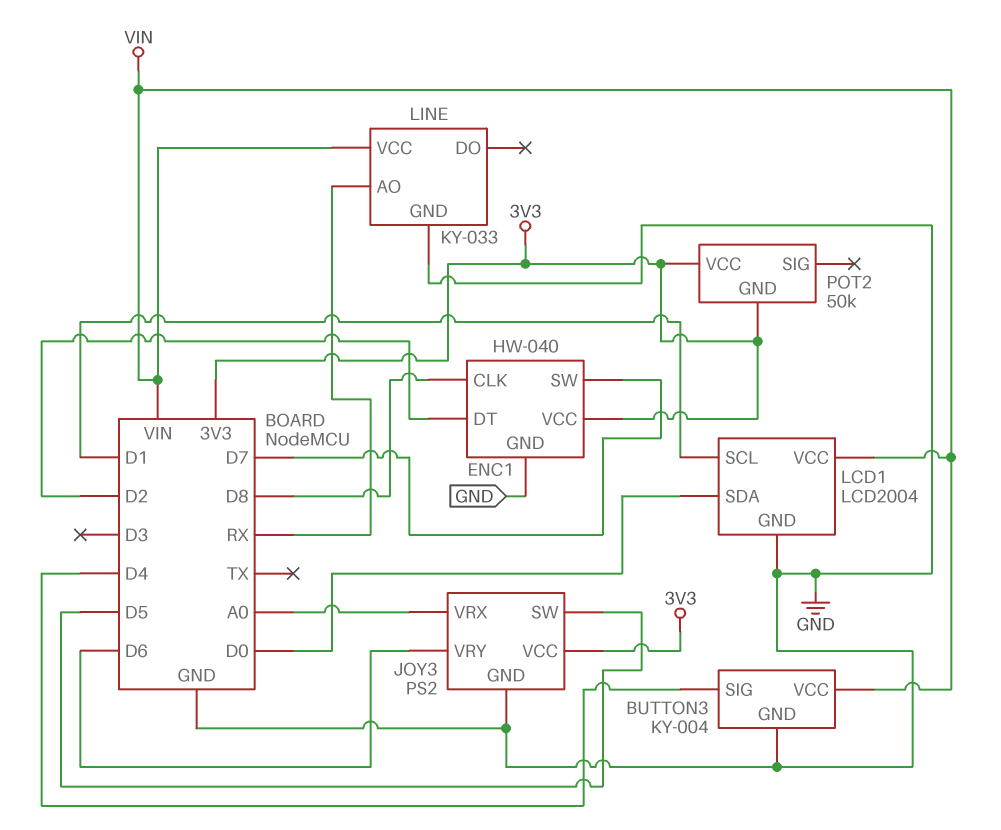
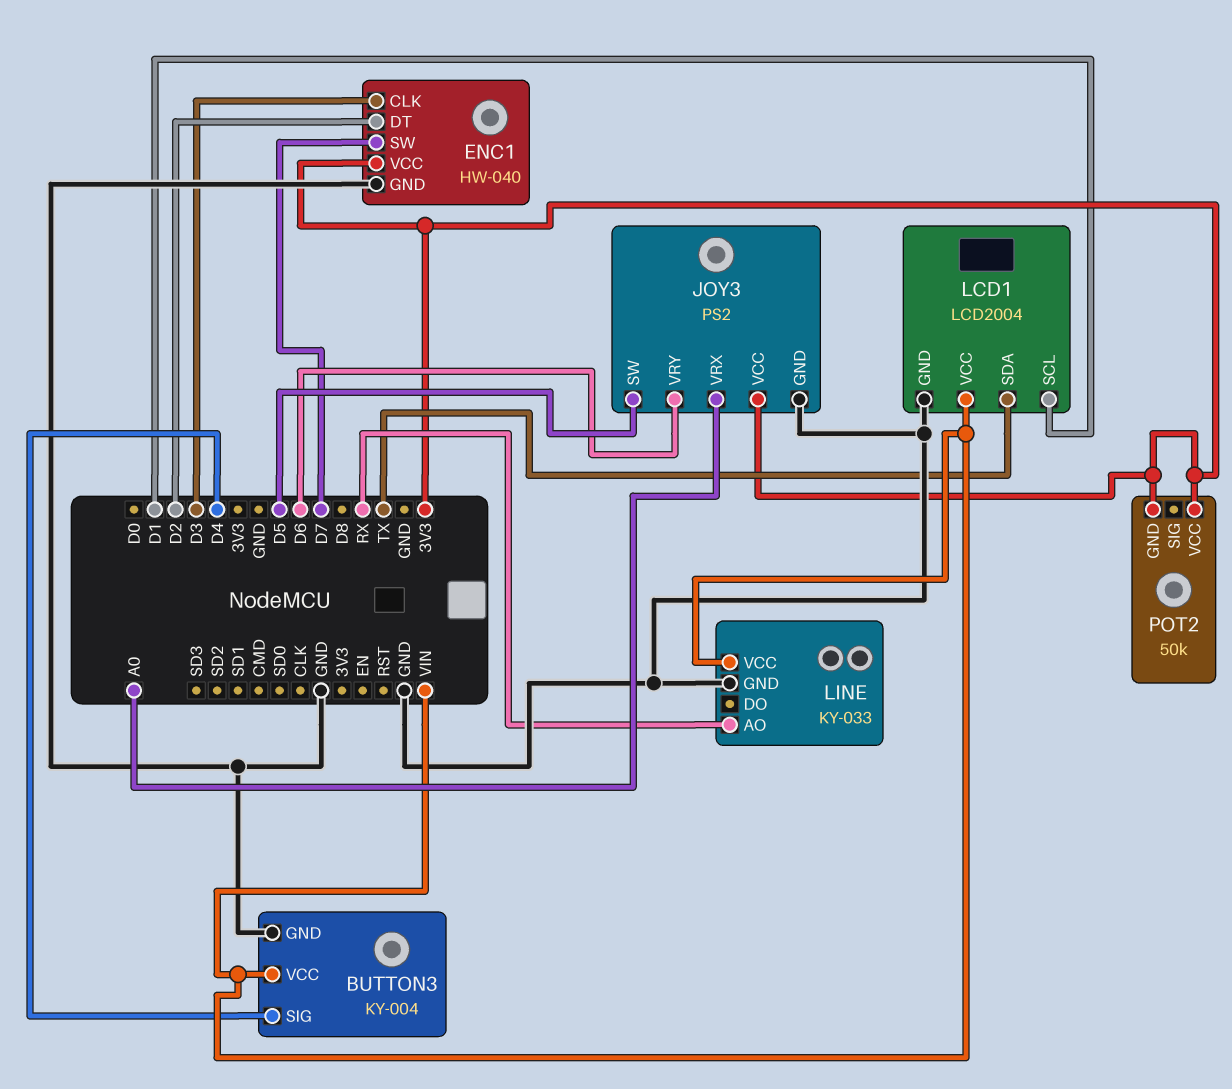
ENC1 pin CLK: D8 -> D3
LCD1 pin SDA: D0 -> TX

